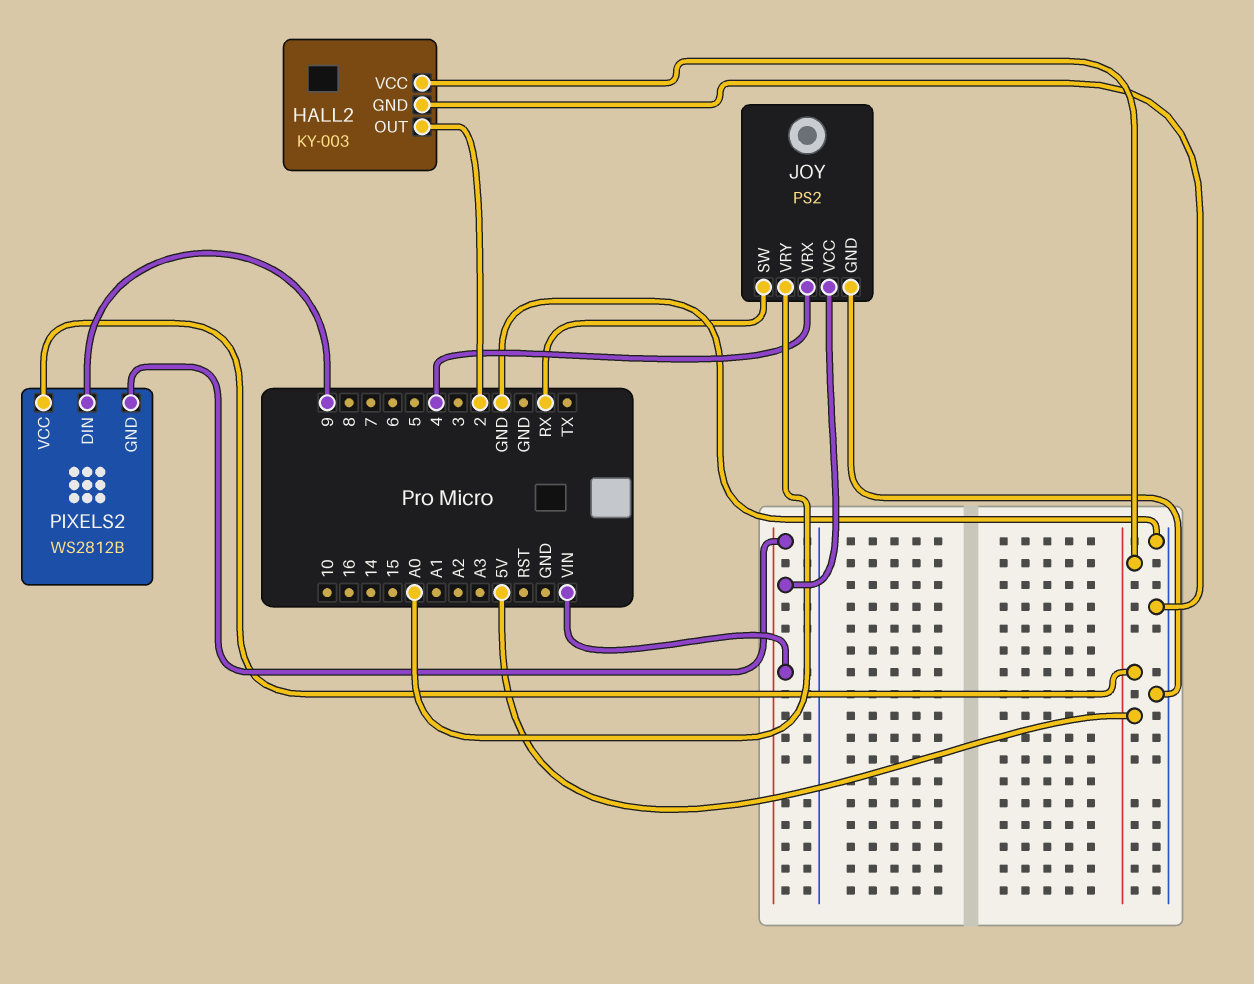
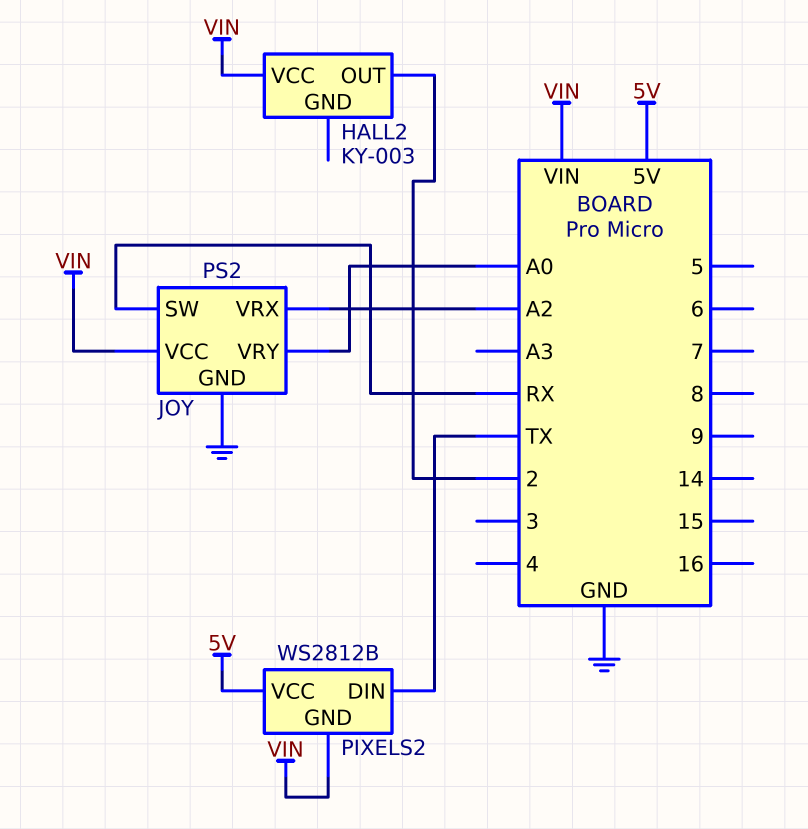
HALL2 pin GND: GND -> none
HALL2 pin VCC: 5V -> VIN
JOY pin VRX: 4 -> A2
PIXELS2 pin DIN: 9 -> TX

